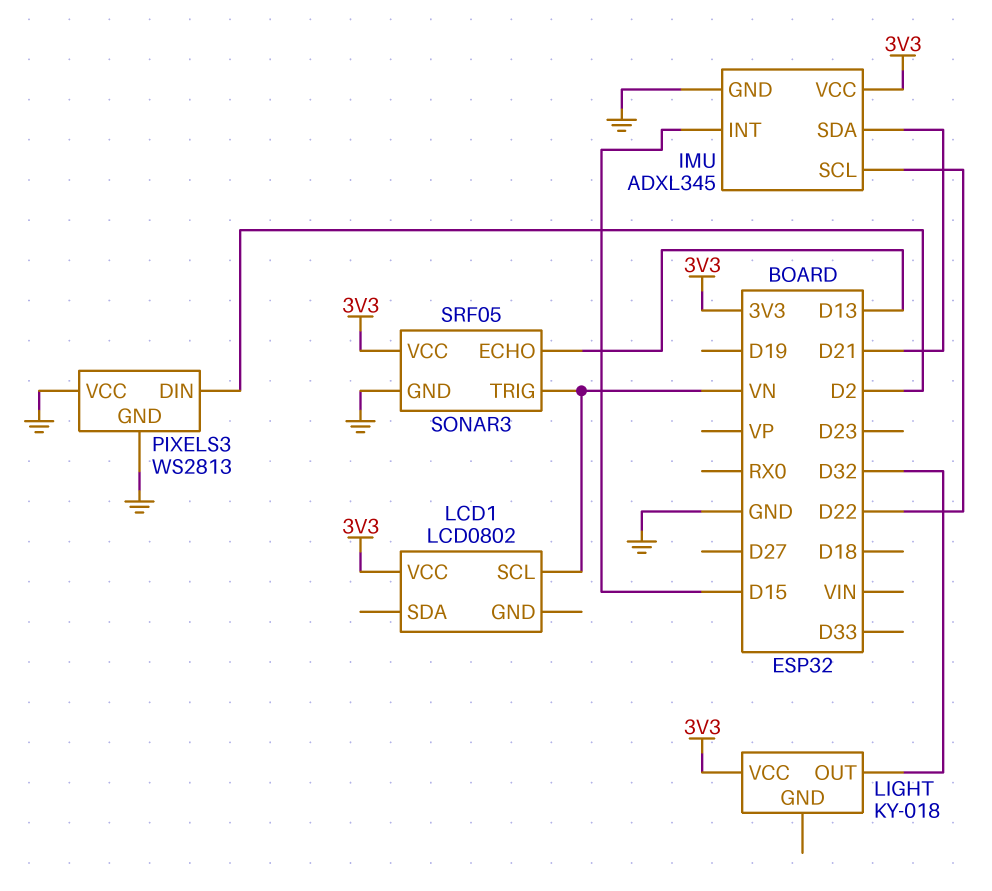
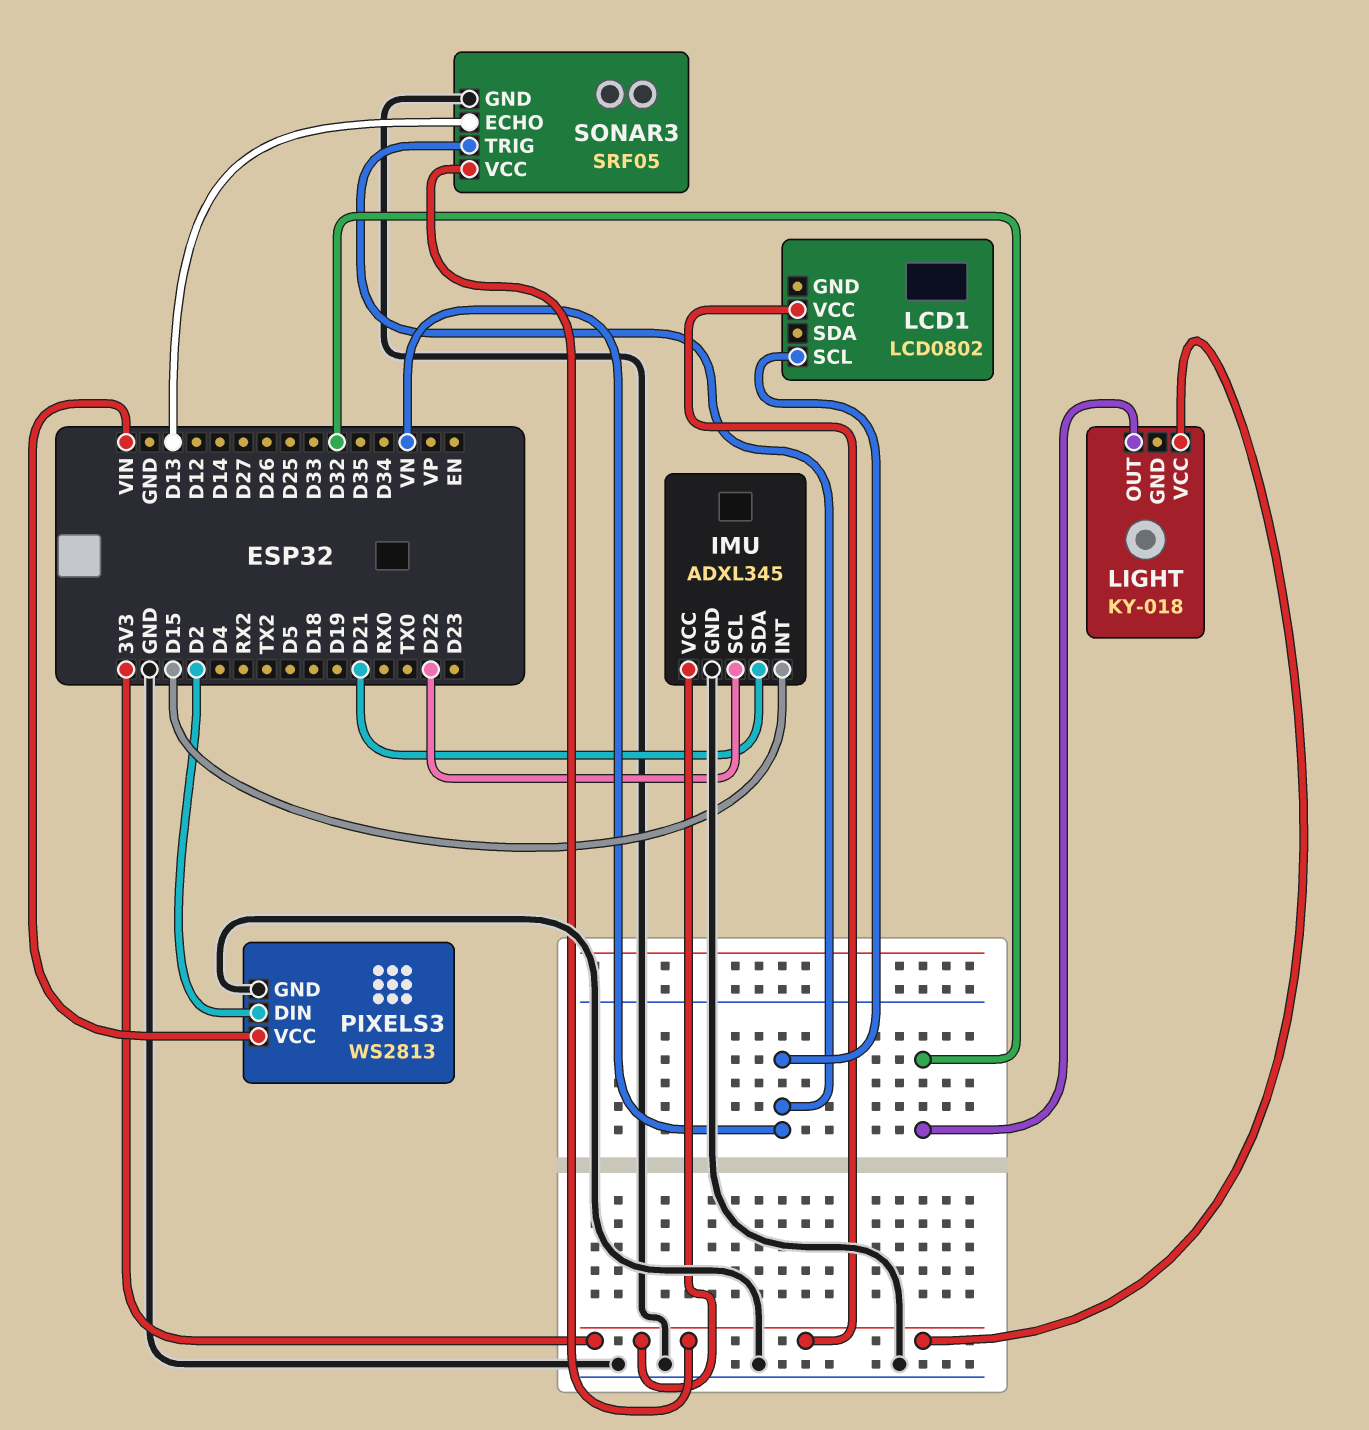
PIXELS3 pin VCC: GND -> VIN

